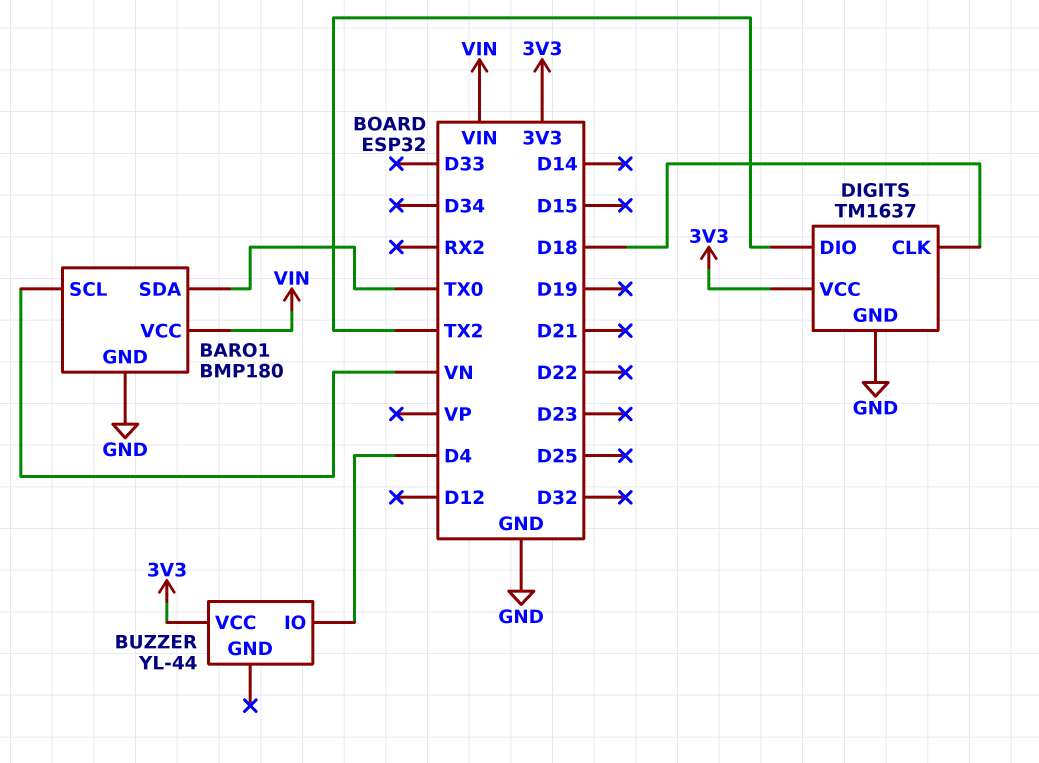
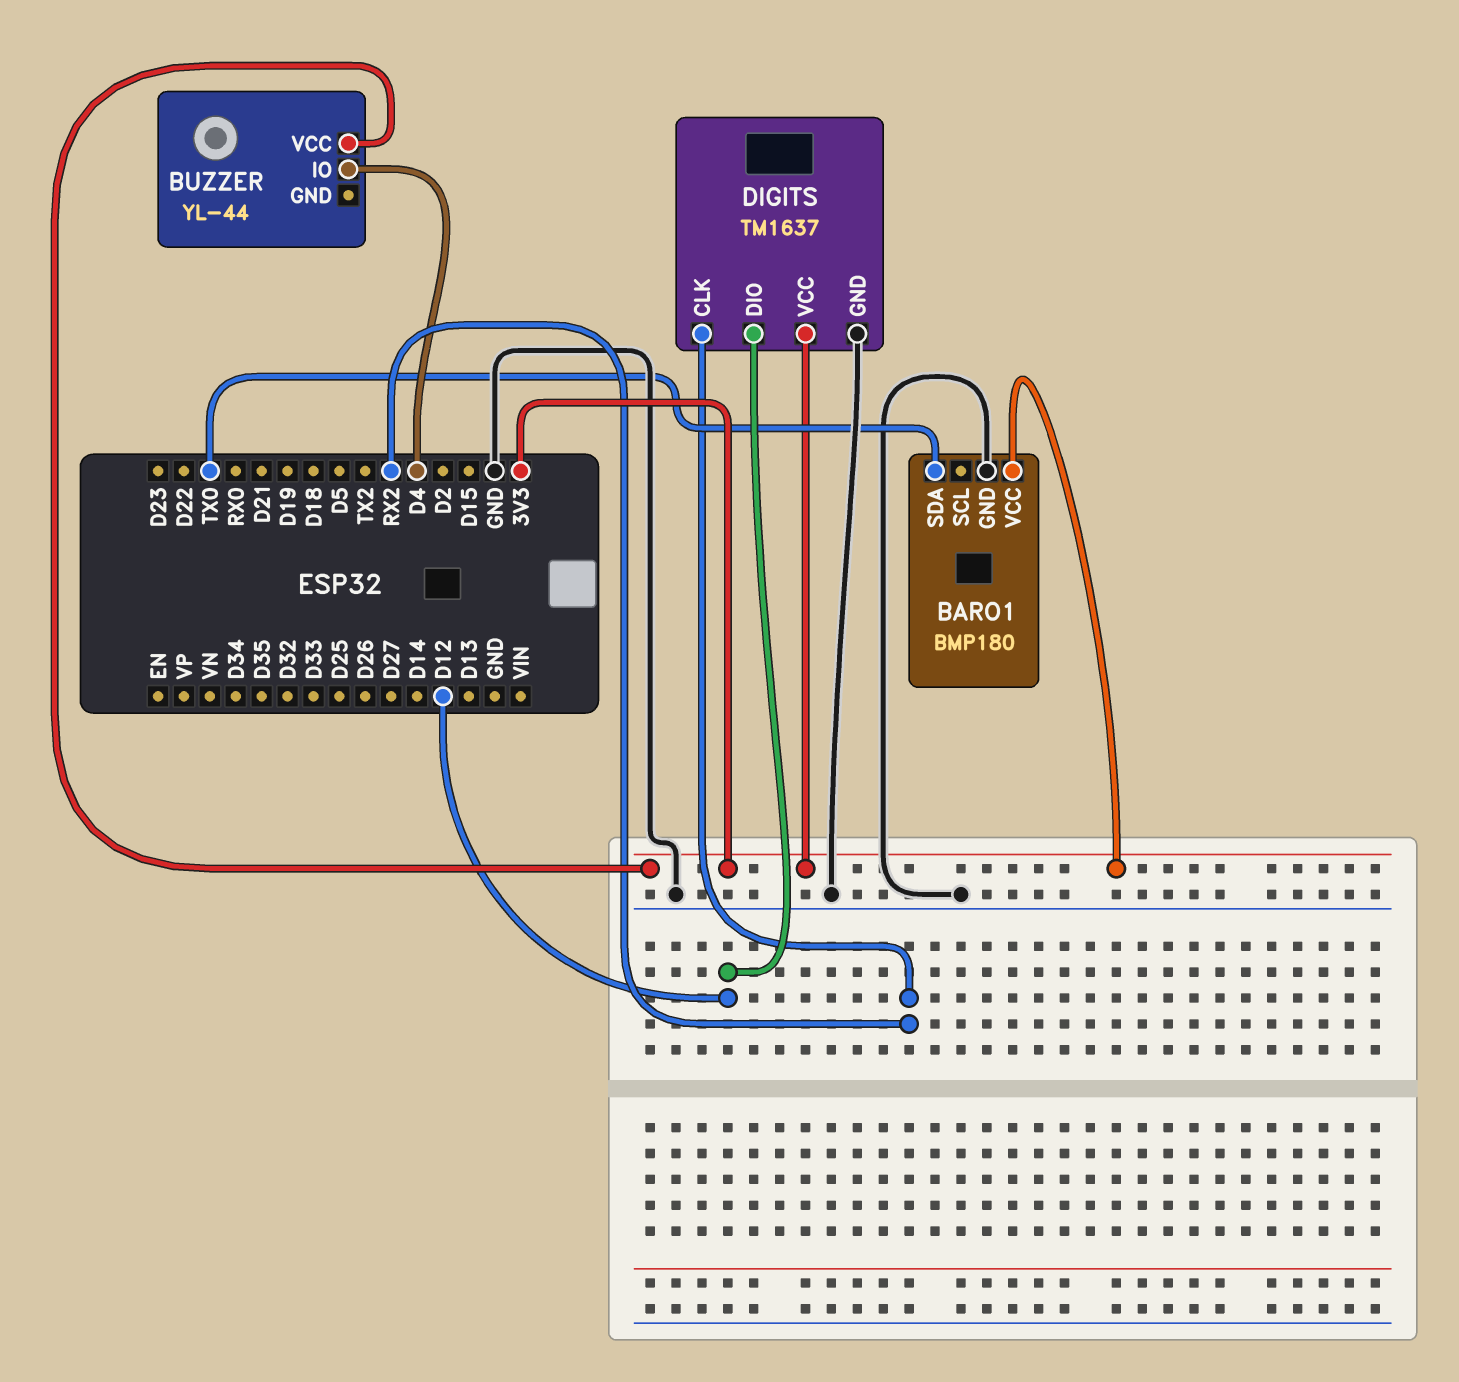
BARO1 pin SCL: VN -> none
BARO1 pin VCC: VIN -> 3V3
DIGITS pin CLK: D18 -> RX2
DIGITS pin DIO: TX2 -> D12

